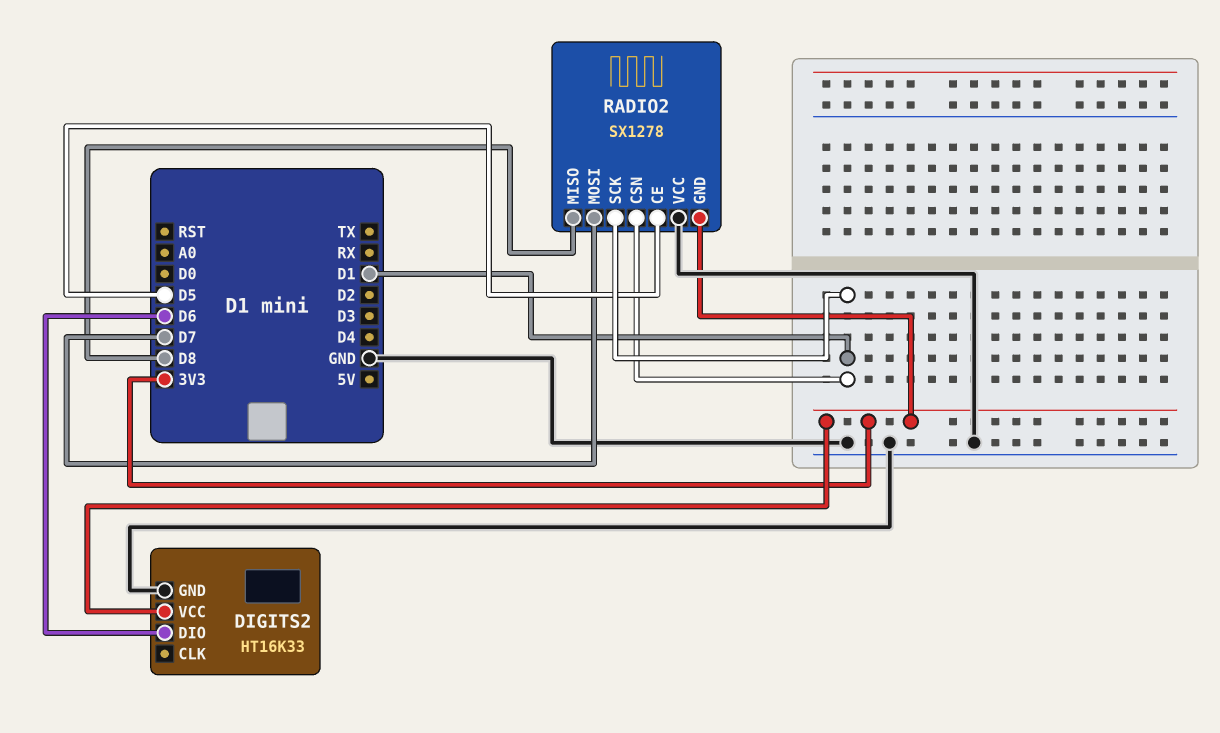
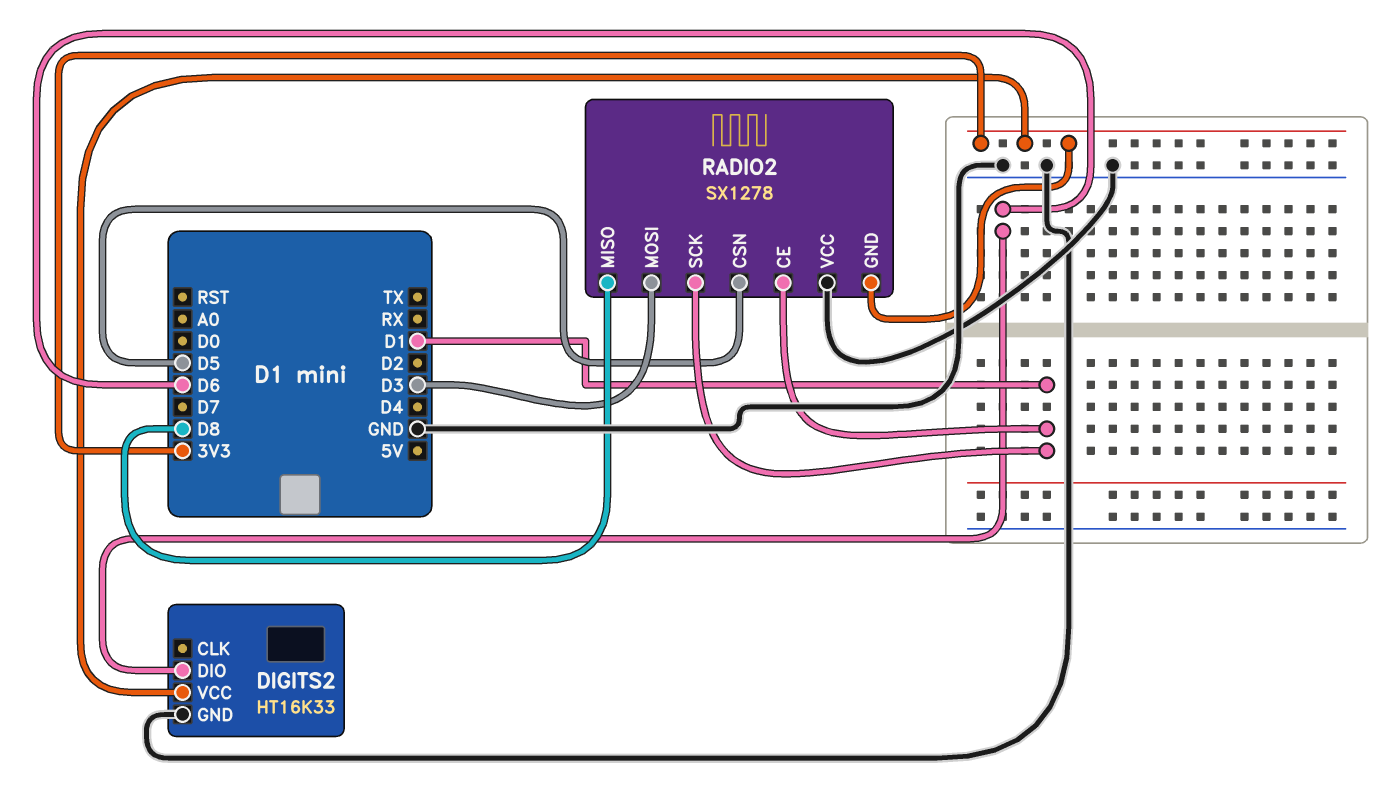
RADIO2 pin CE: D5 -> D1
RADIO2 pin CSN: D1 -> D5
RADIO2 pin MOSI: D7 -> D3

